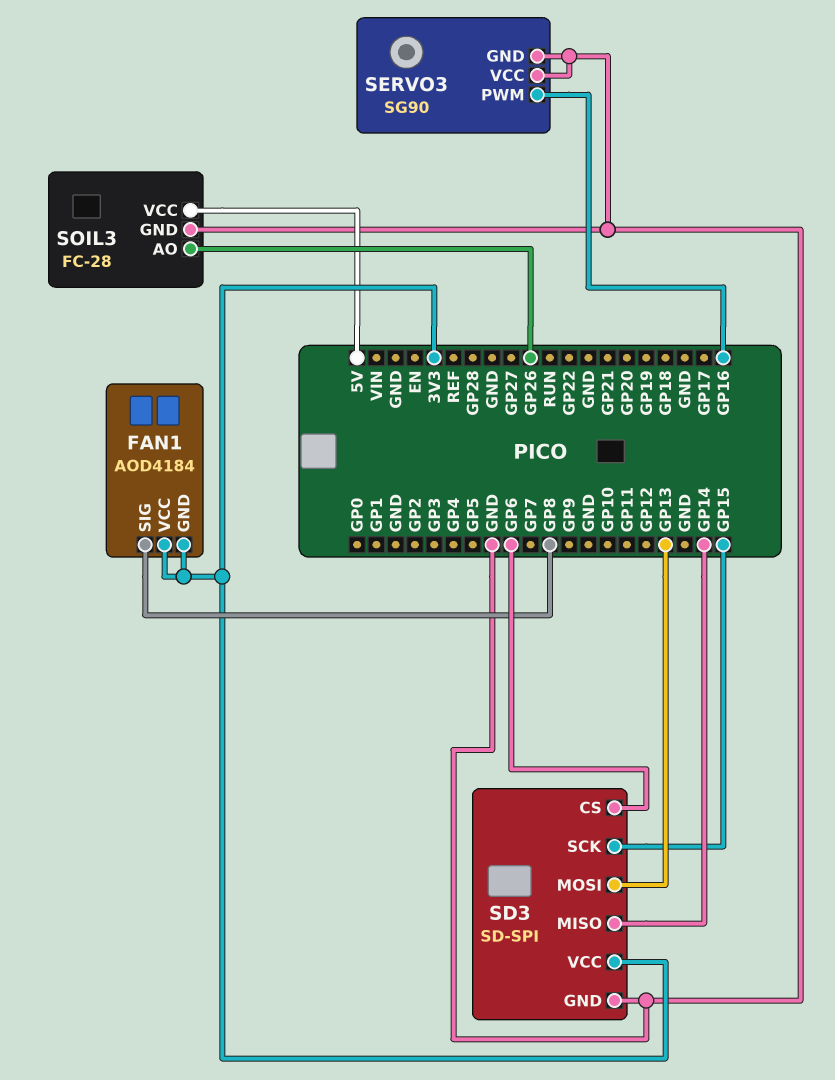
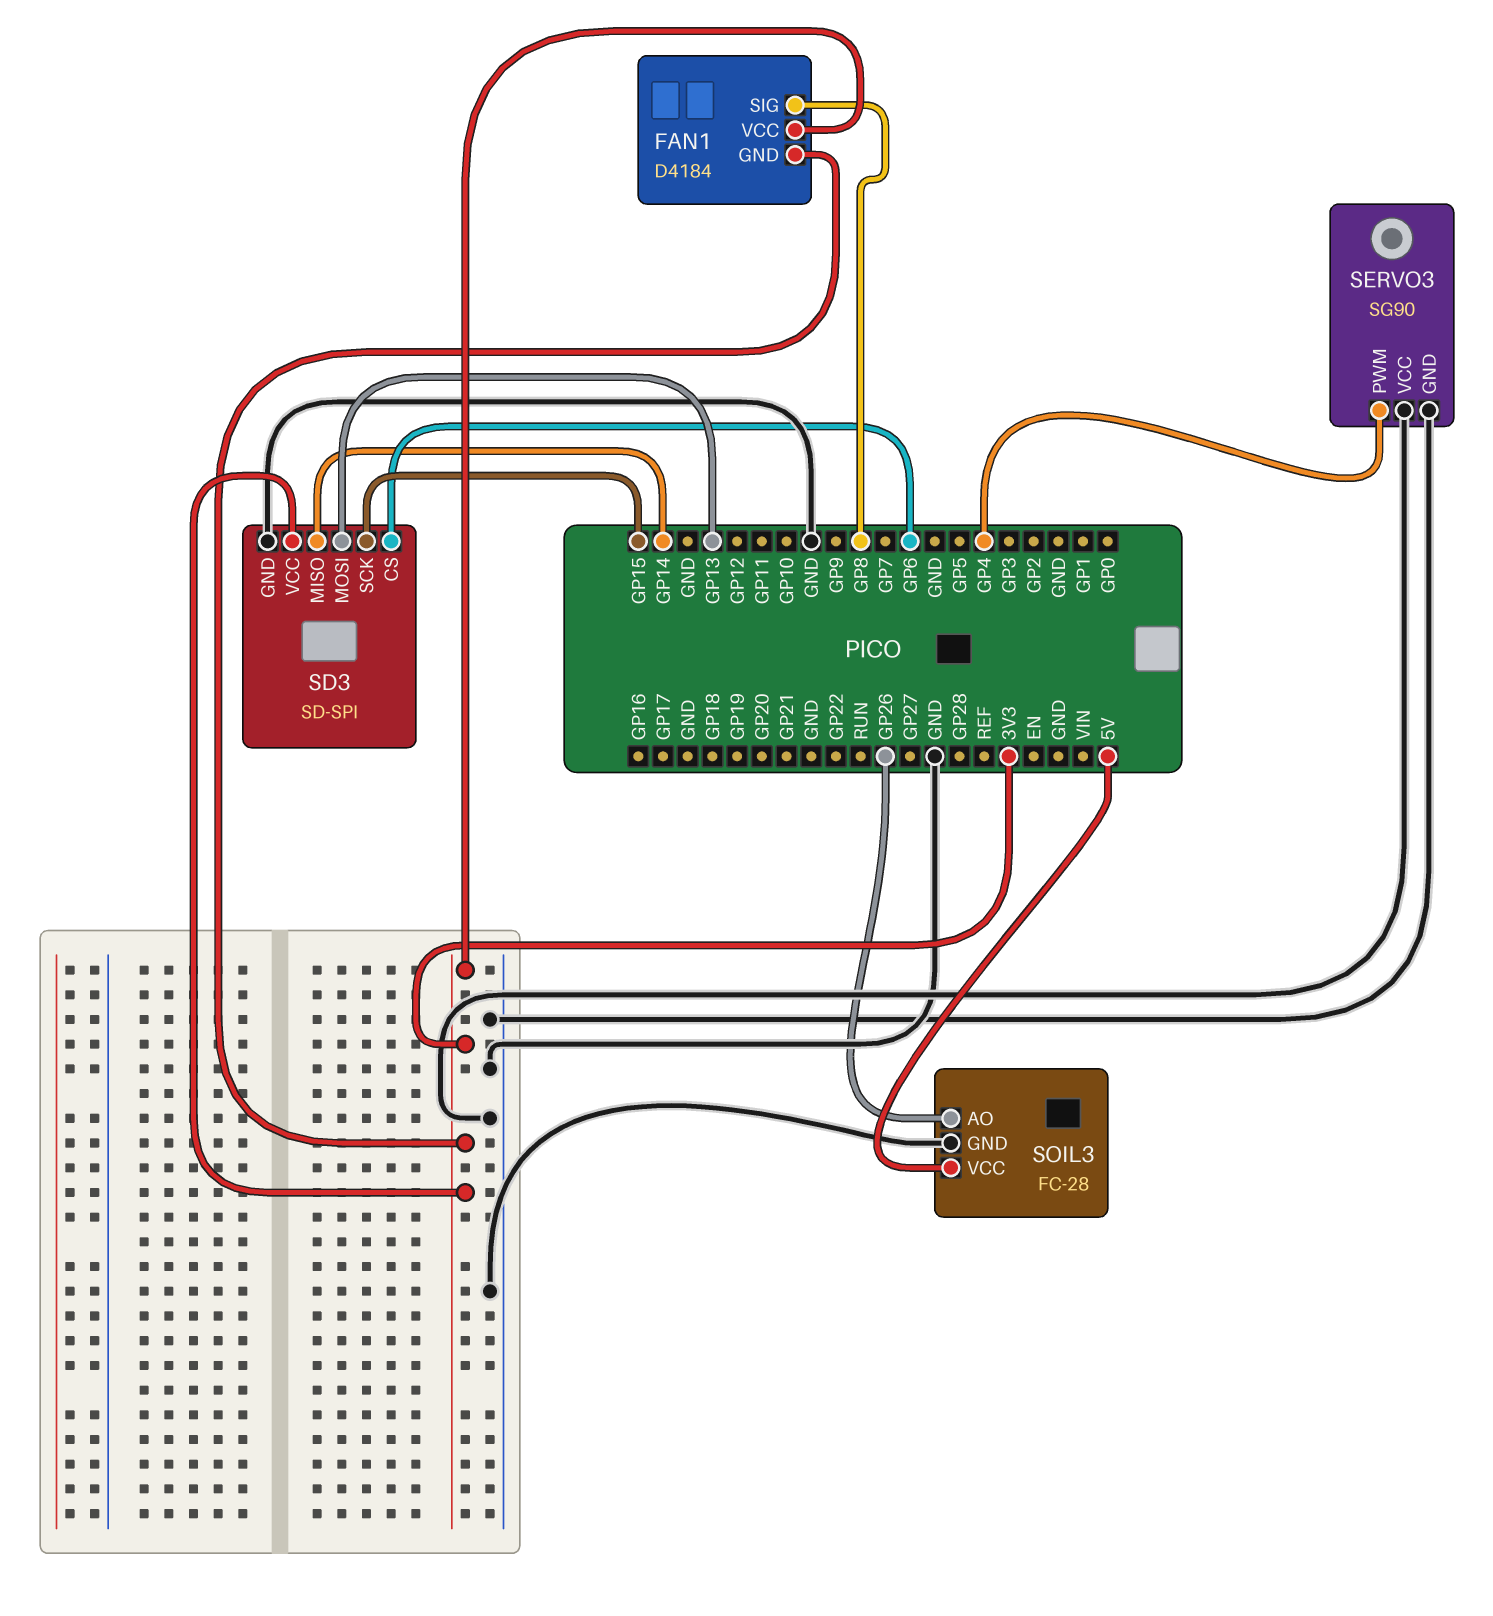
FAN1: AOD4184 -> D4184
SERVO3 pin PWM: GP16 -> GP4

